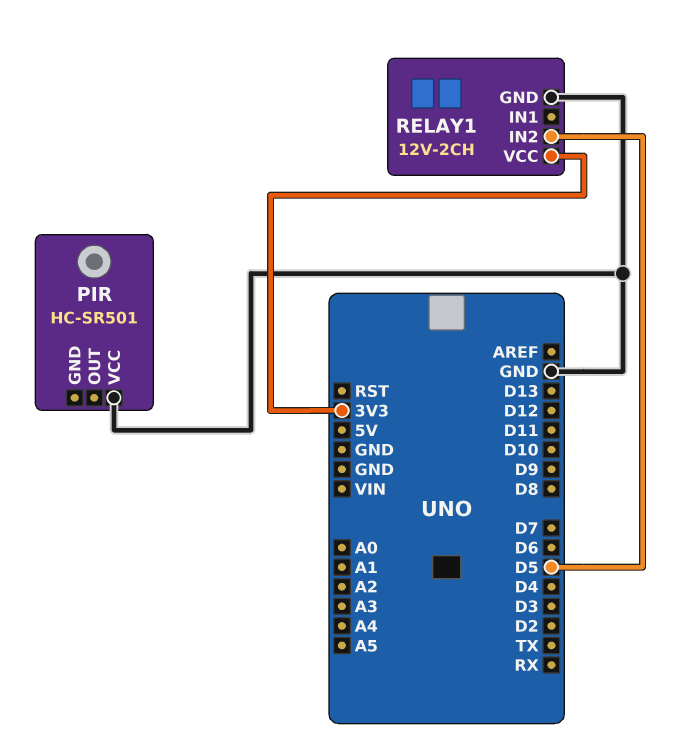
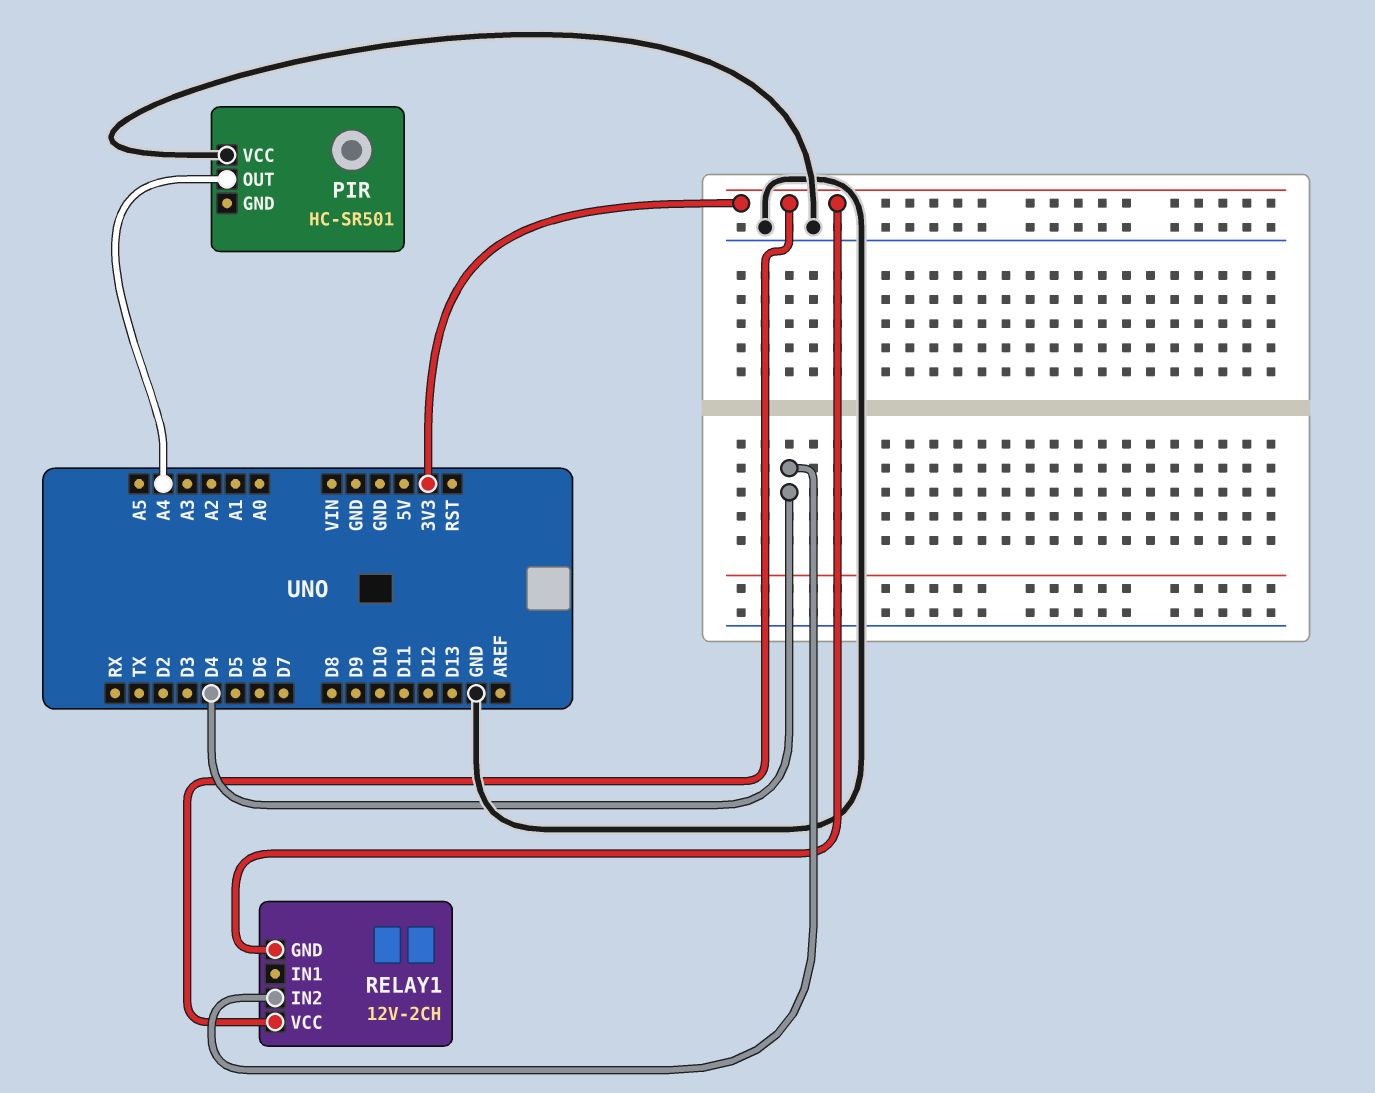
PIR pin OUT: none -> A4
RELAY1 pin GND: GND -> 3V3
RELAY1 pin IN2: D5 -> D4

